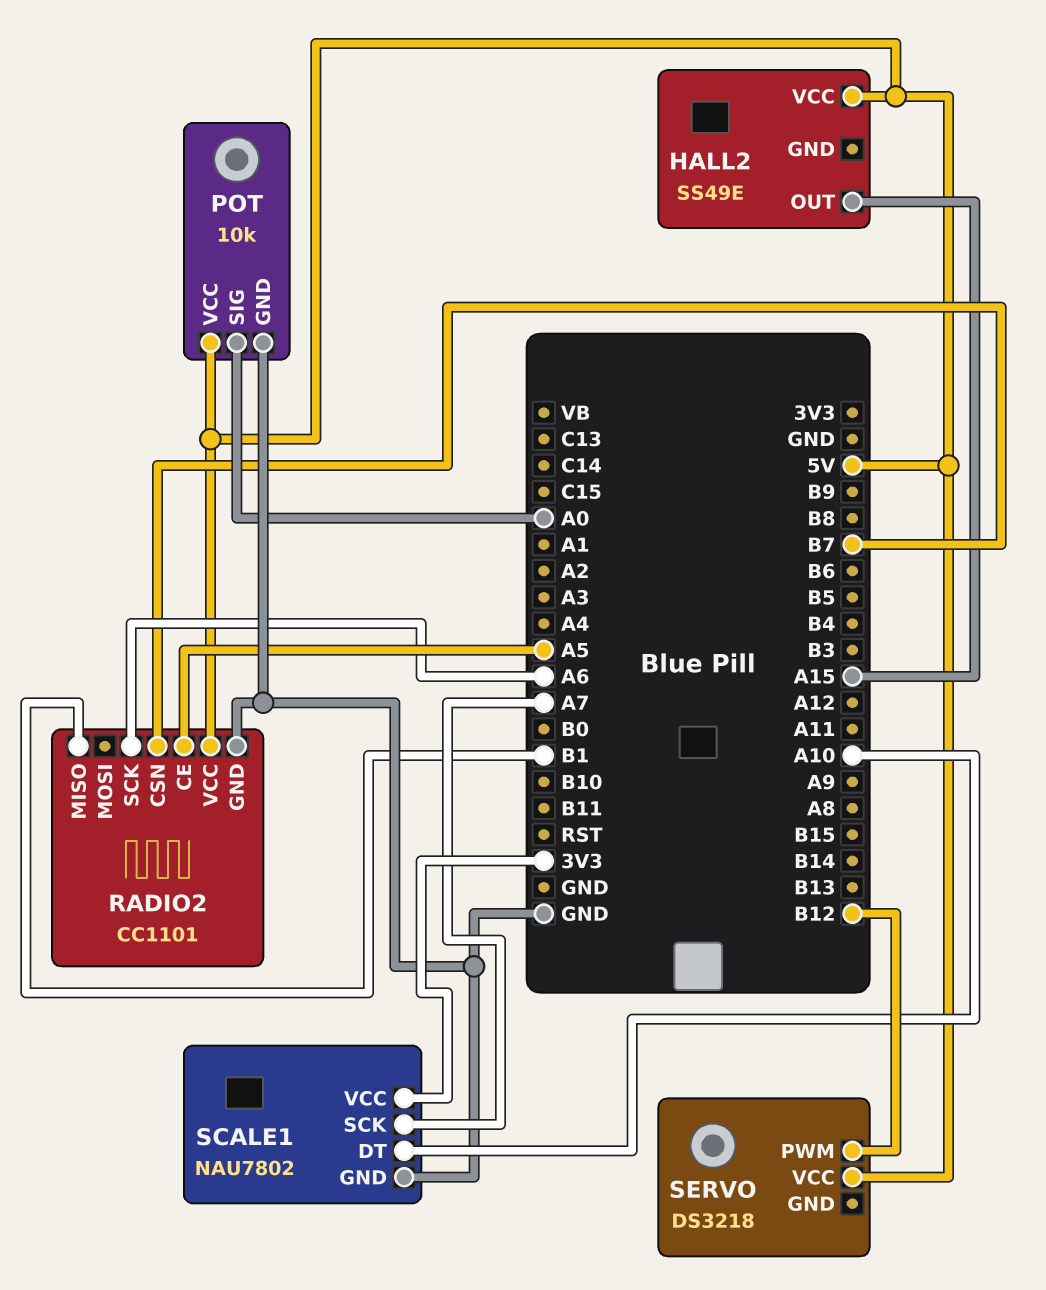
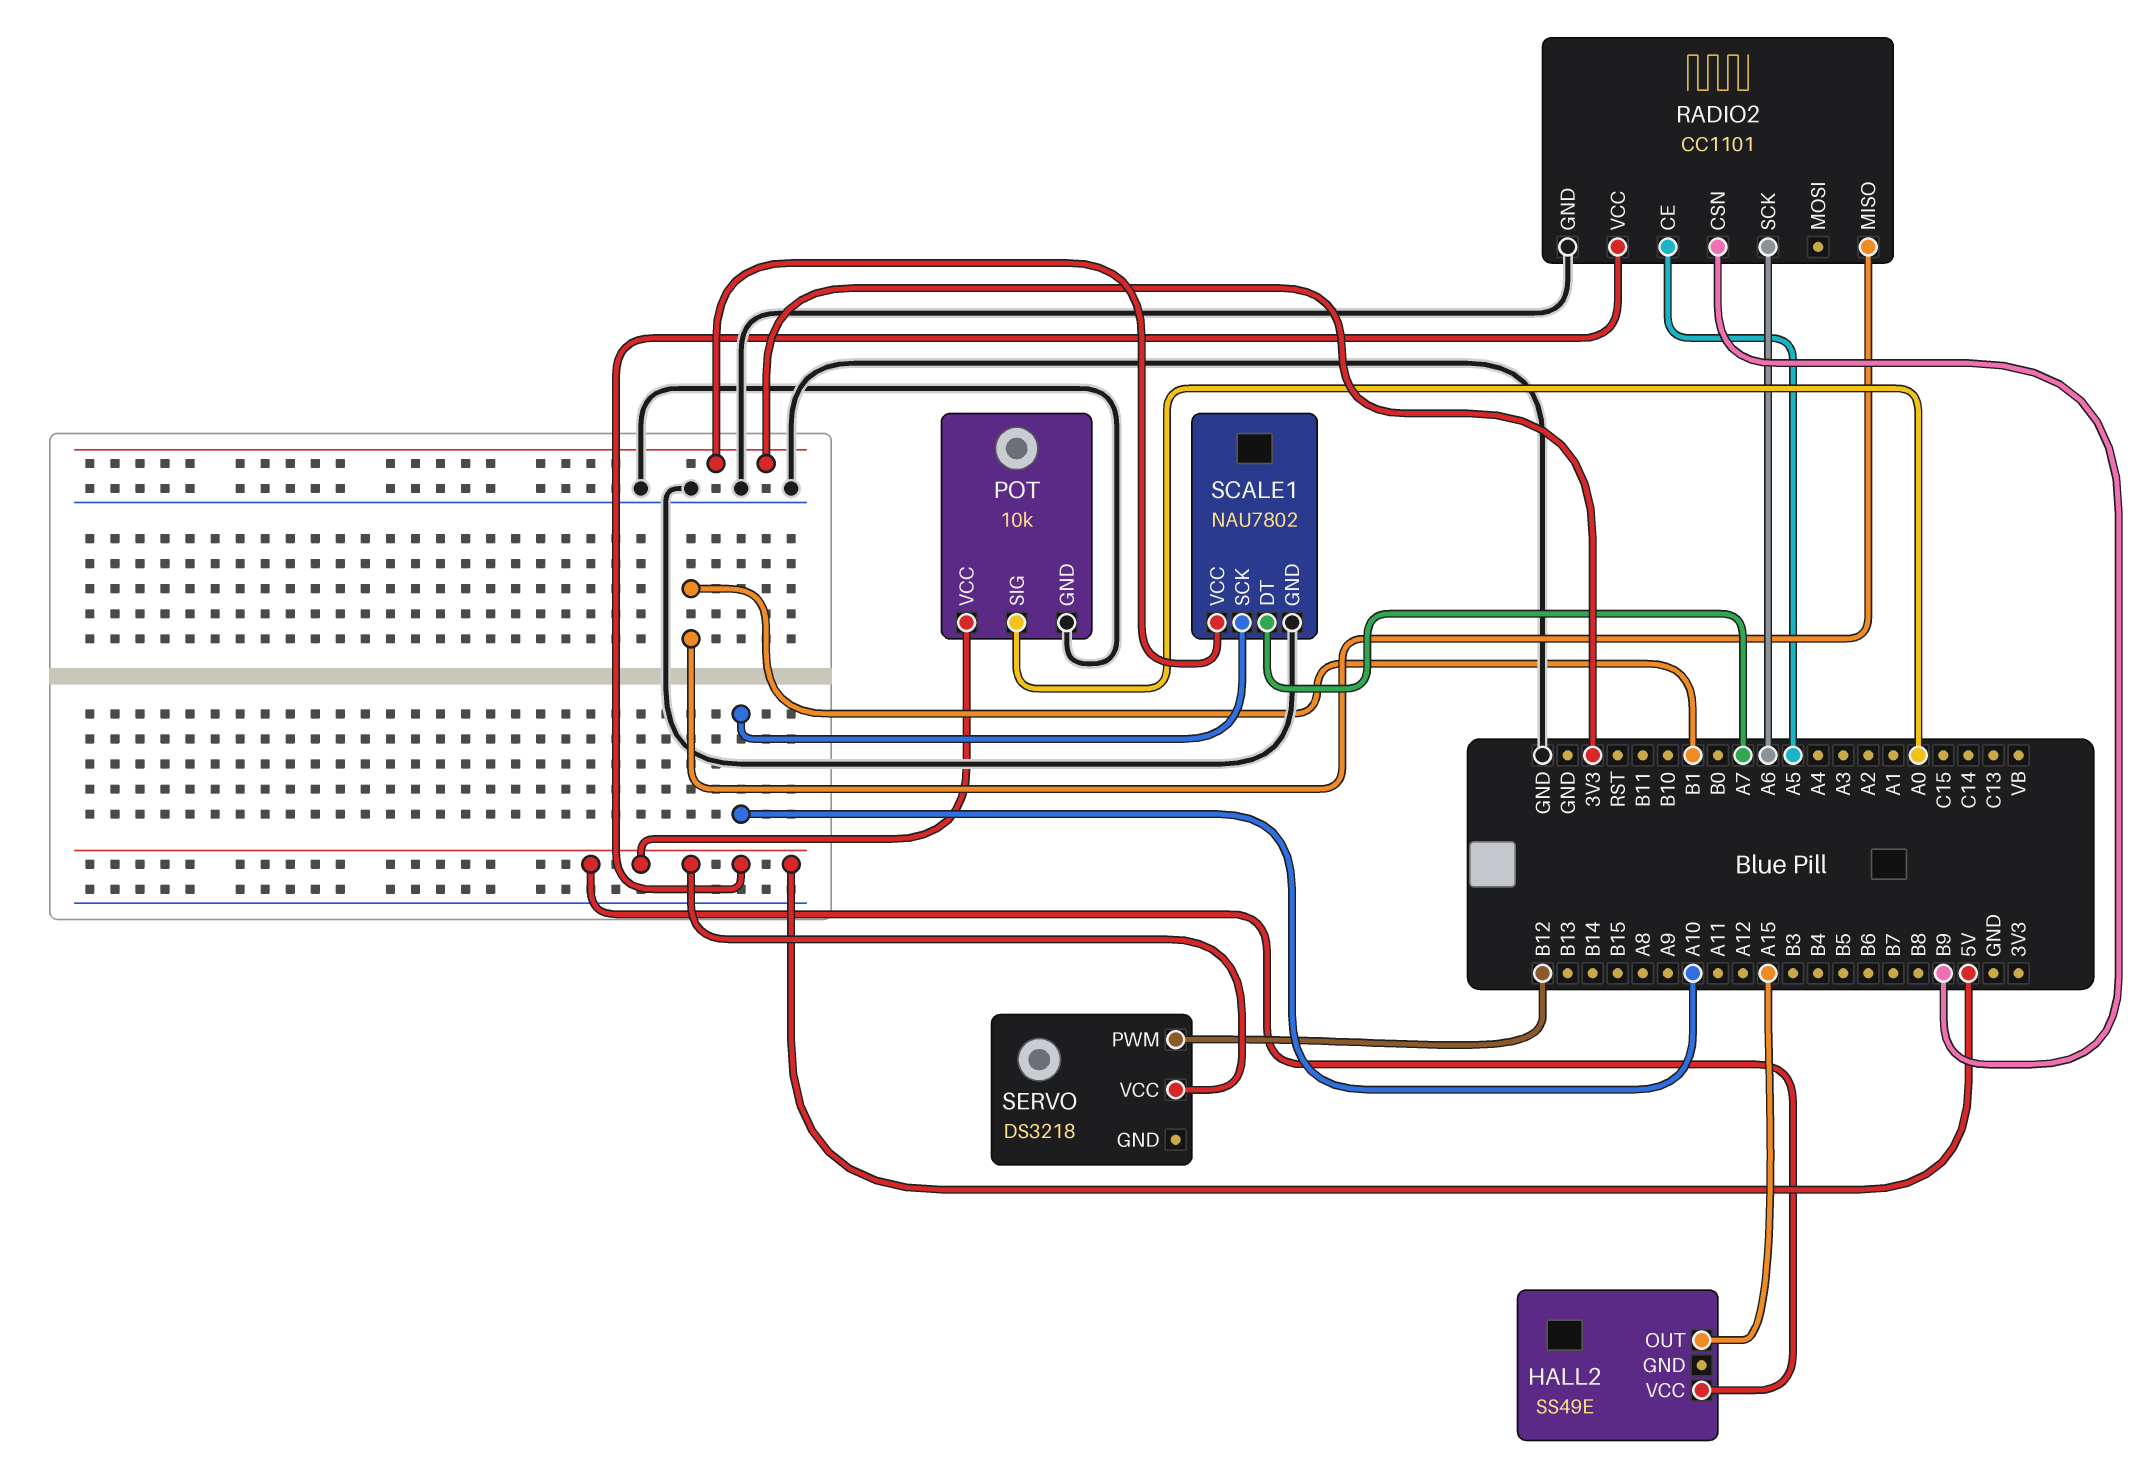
RADIO2 pin CSN: B7 -> B9
SCALE1 pin DT: A10 -> A7
SCALE1 pin SCK: A7 -> A10

